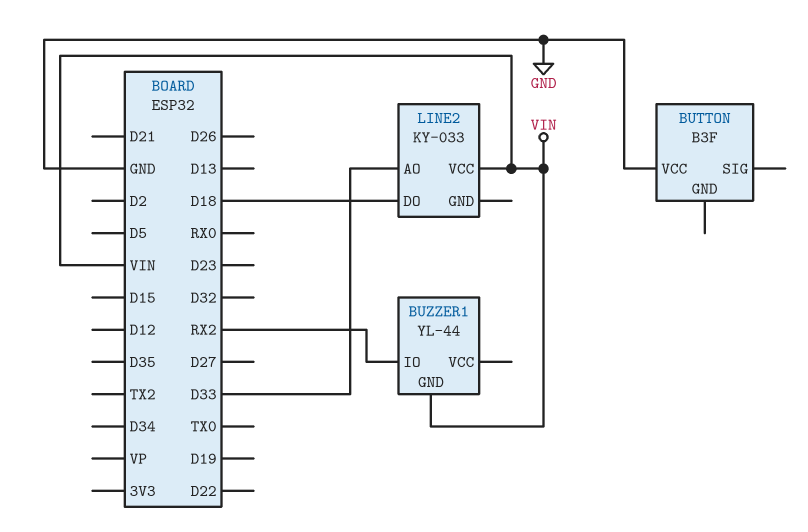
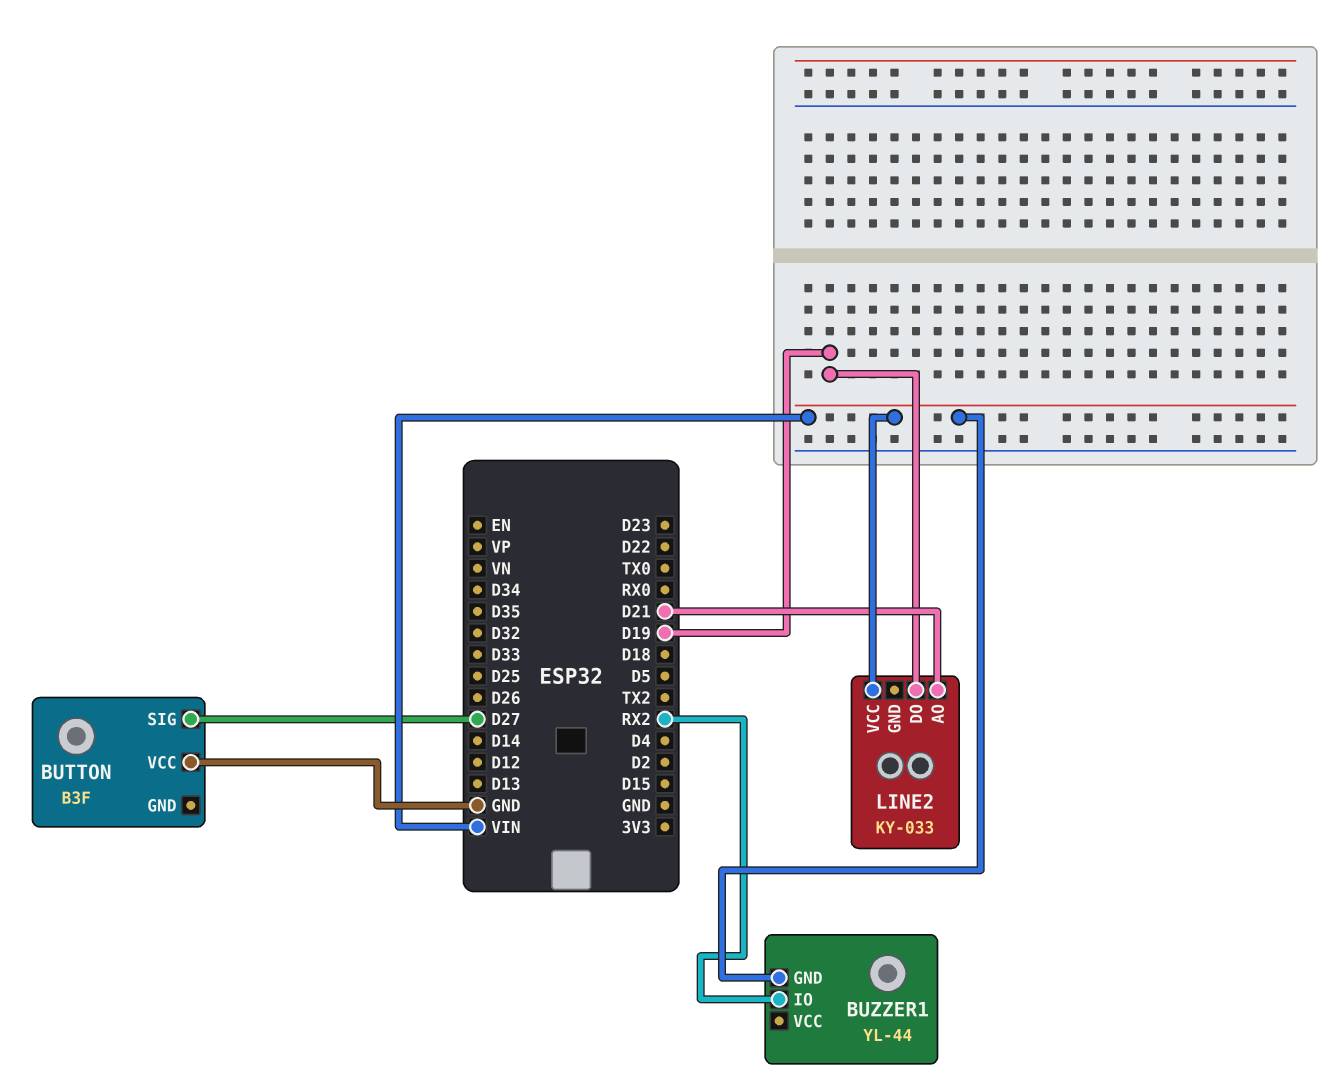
BUTTON pin SIG: none -> D27
LINE2 pin AO: D33 -> D21
LINE2 pin DO: D18 -> D19

